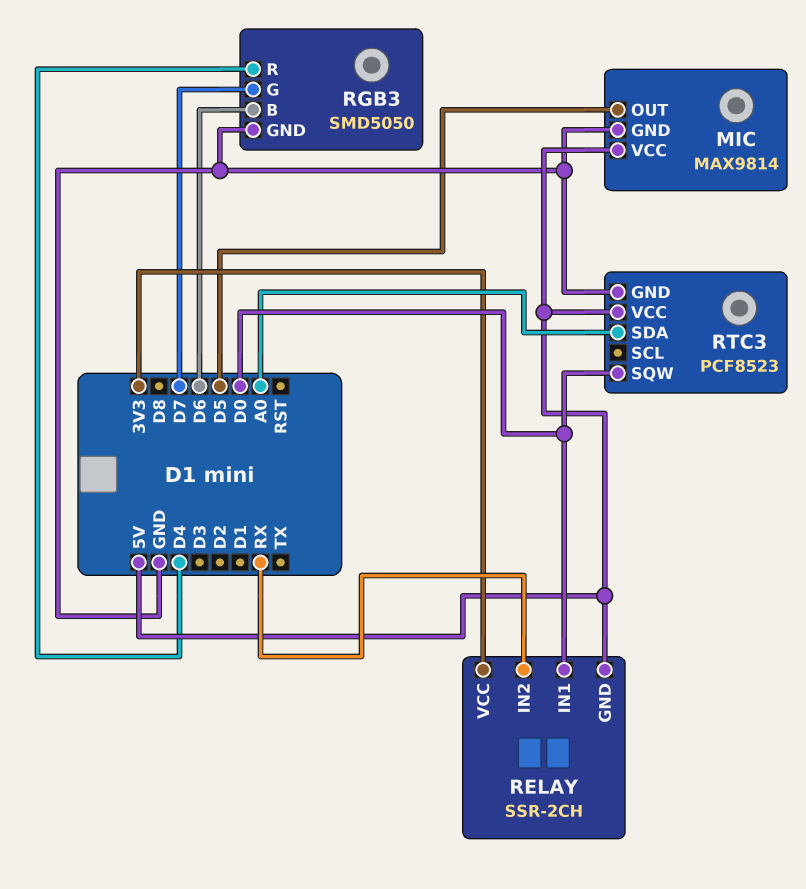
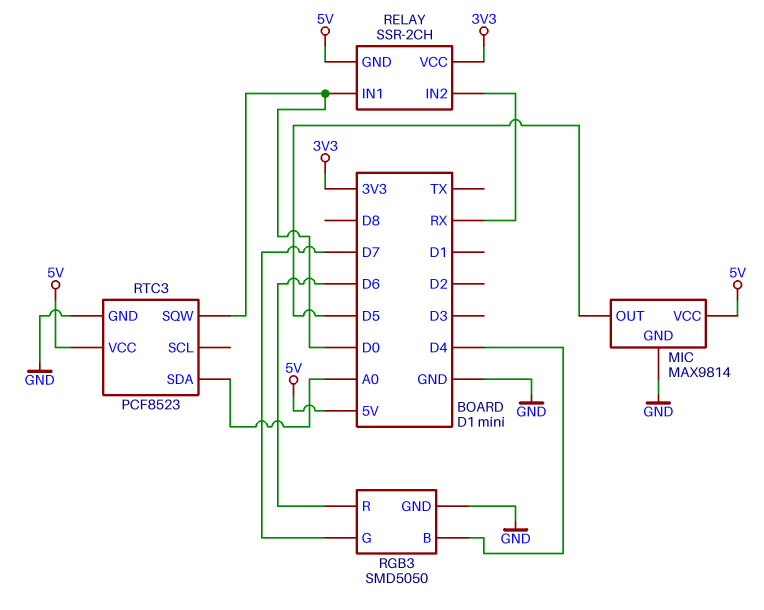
RGB3 pin B: D6 -> D4
RGB3 pin R: D4 -> D6

